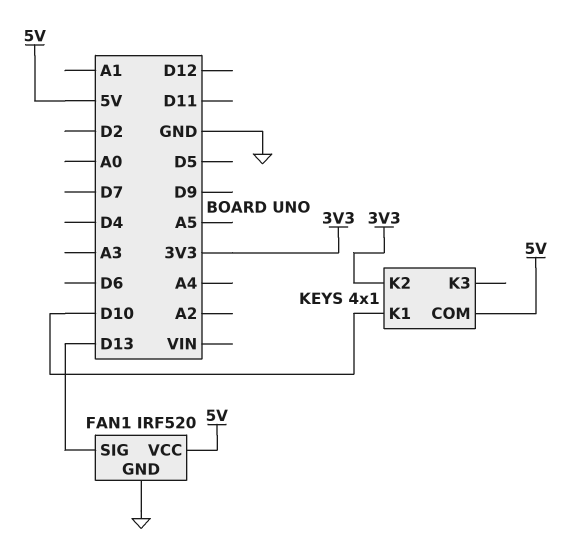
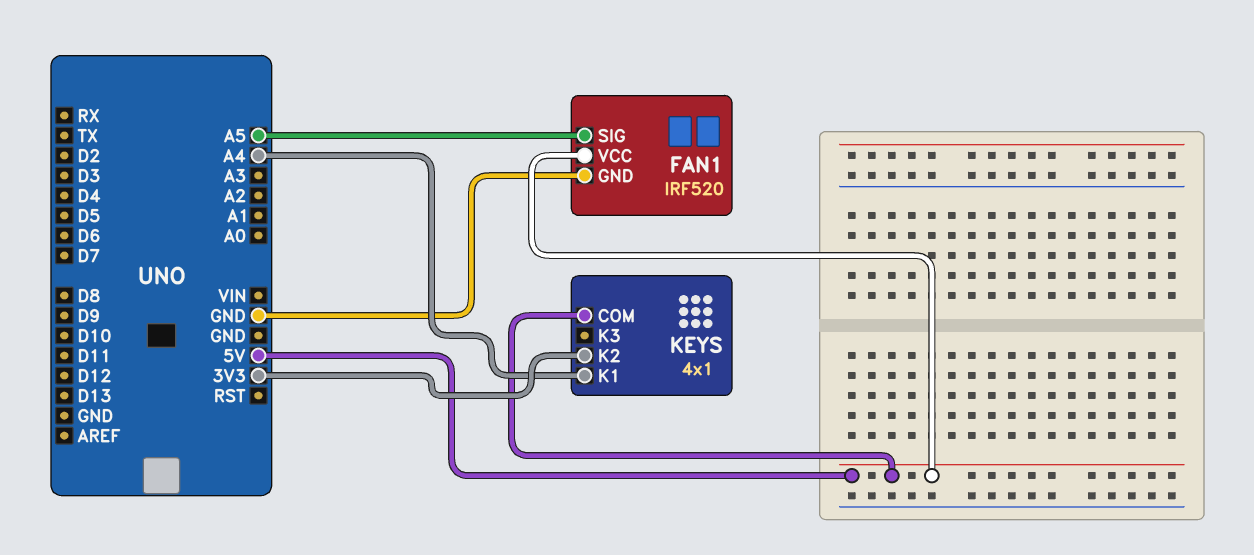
FAN1 pin SIG: D13 -> A5
KEYS pin K1: D10 -> A4

